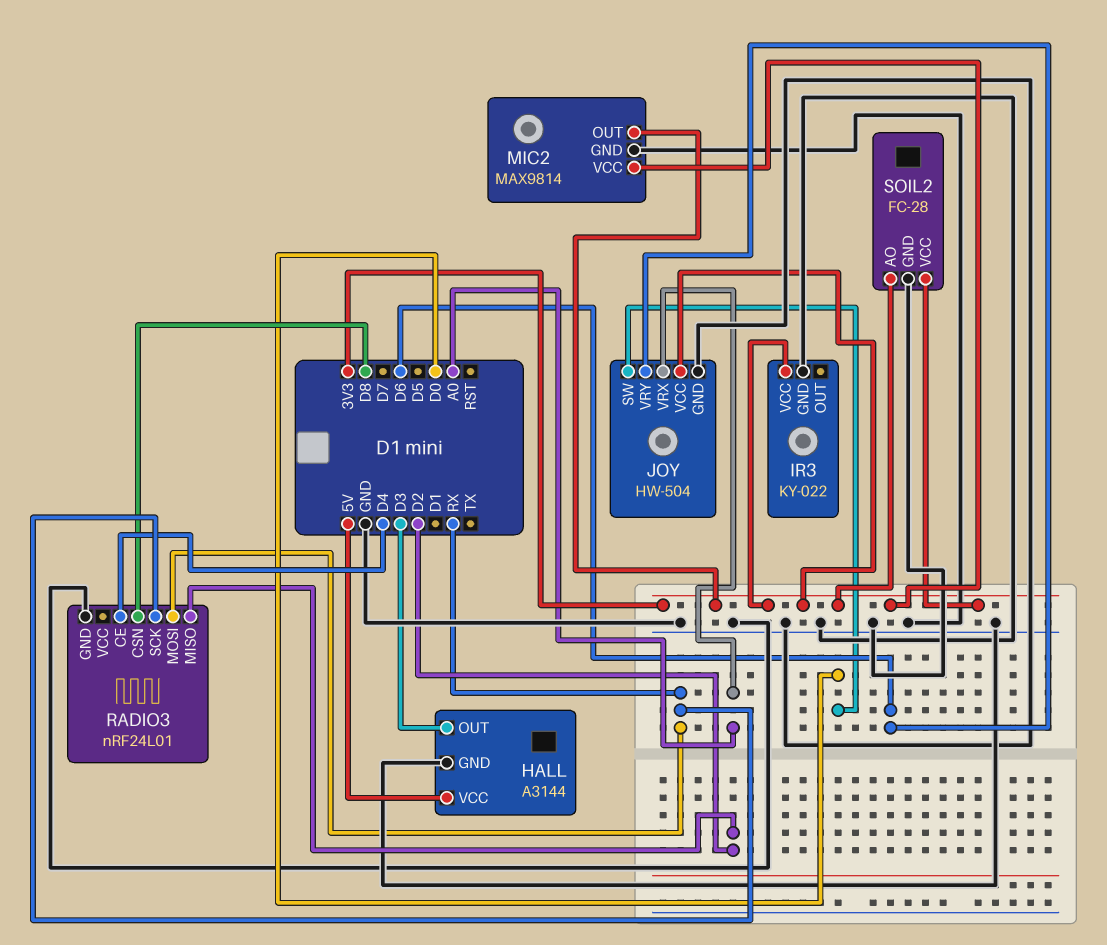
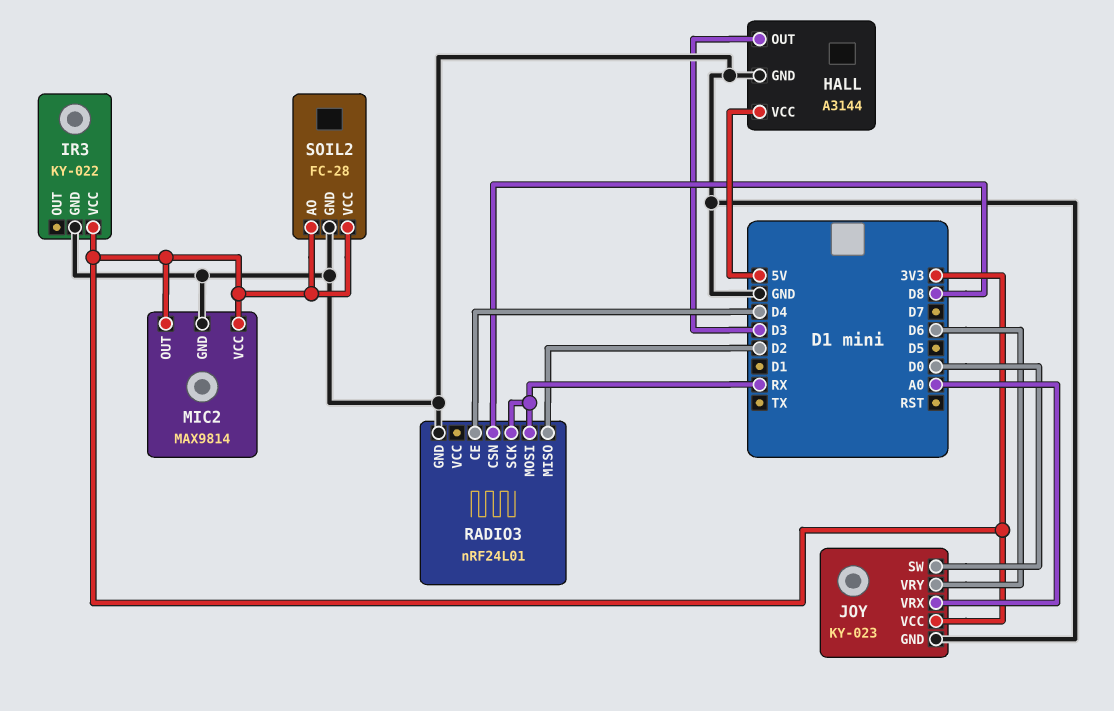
JOY: HW-504 -> KY-023

